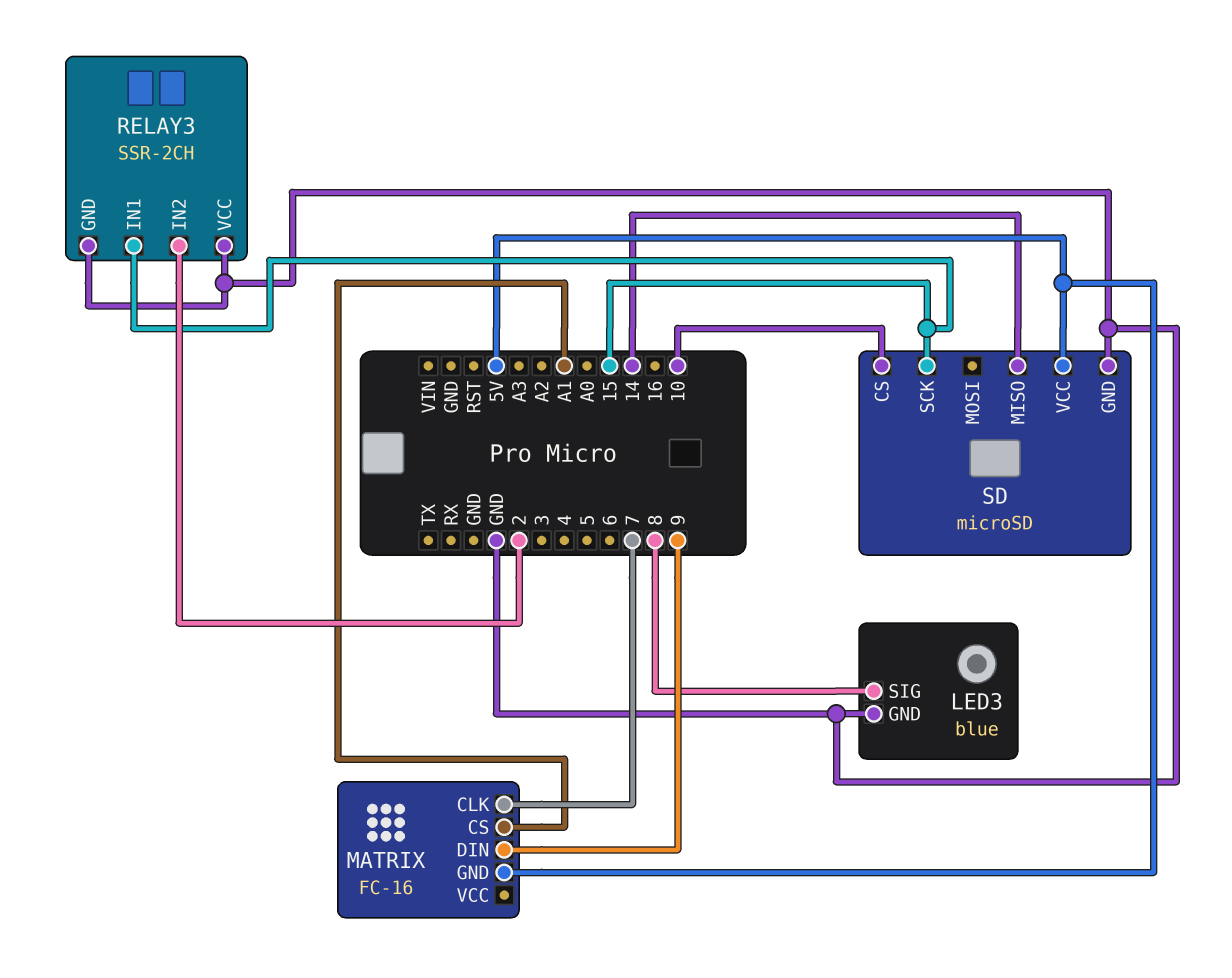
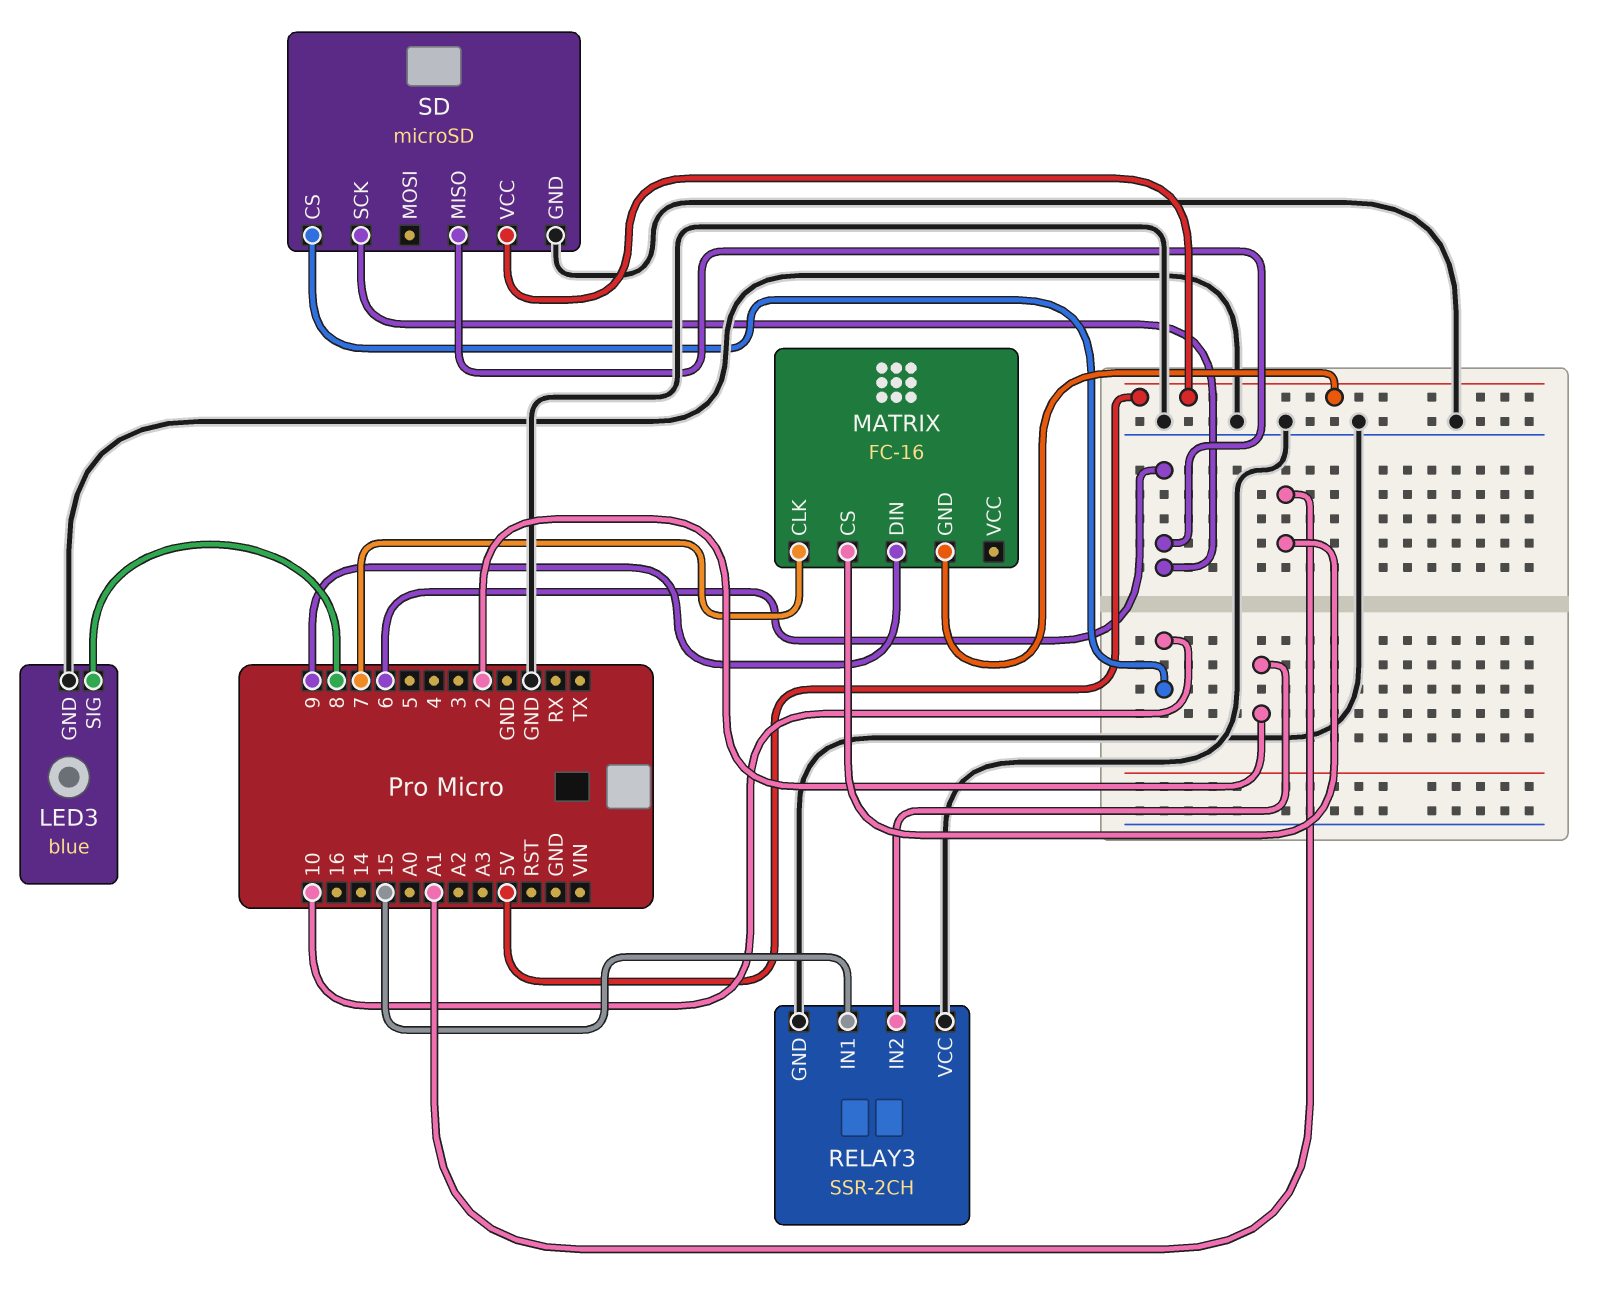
SD pin MISO: 14 -> 6
SD pin SCK: 15 -> 6

